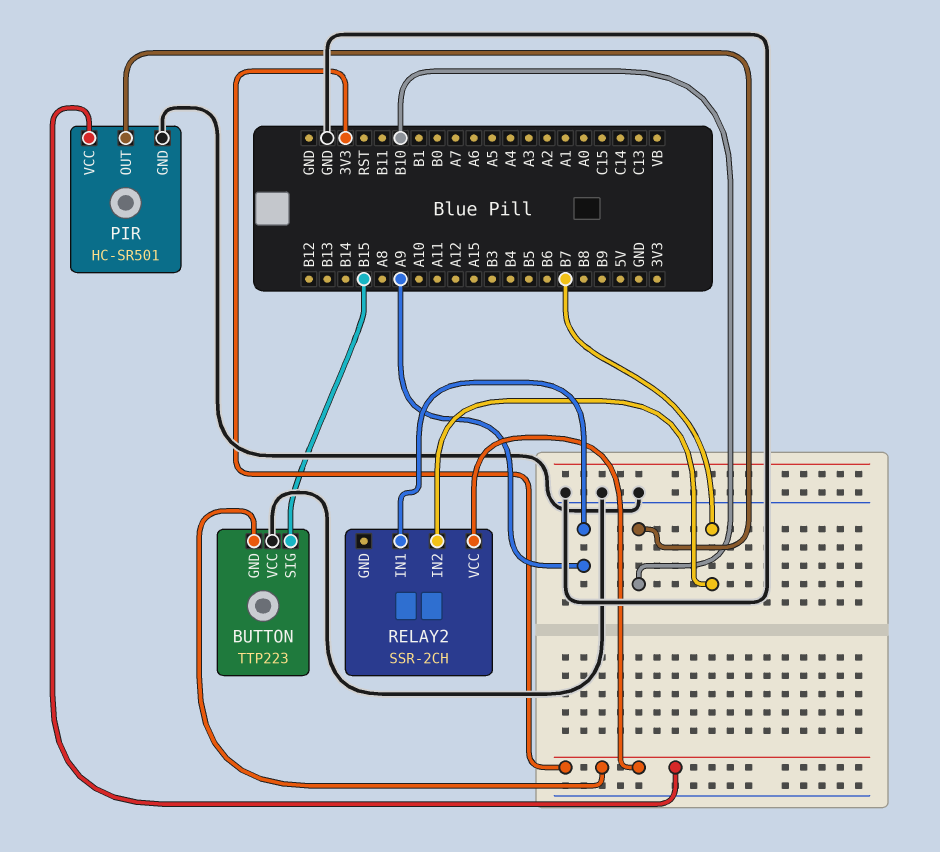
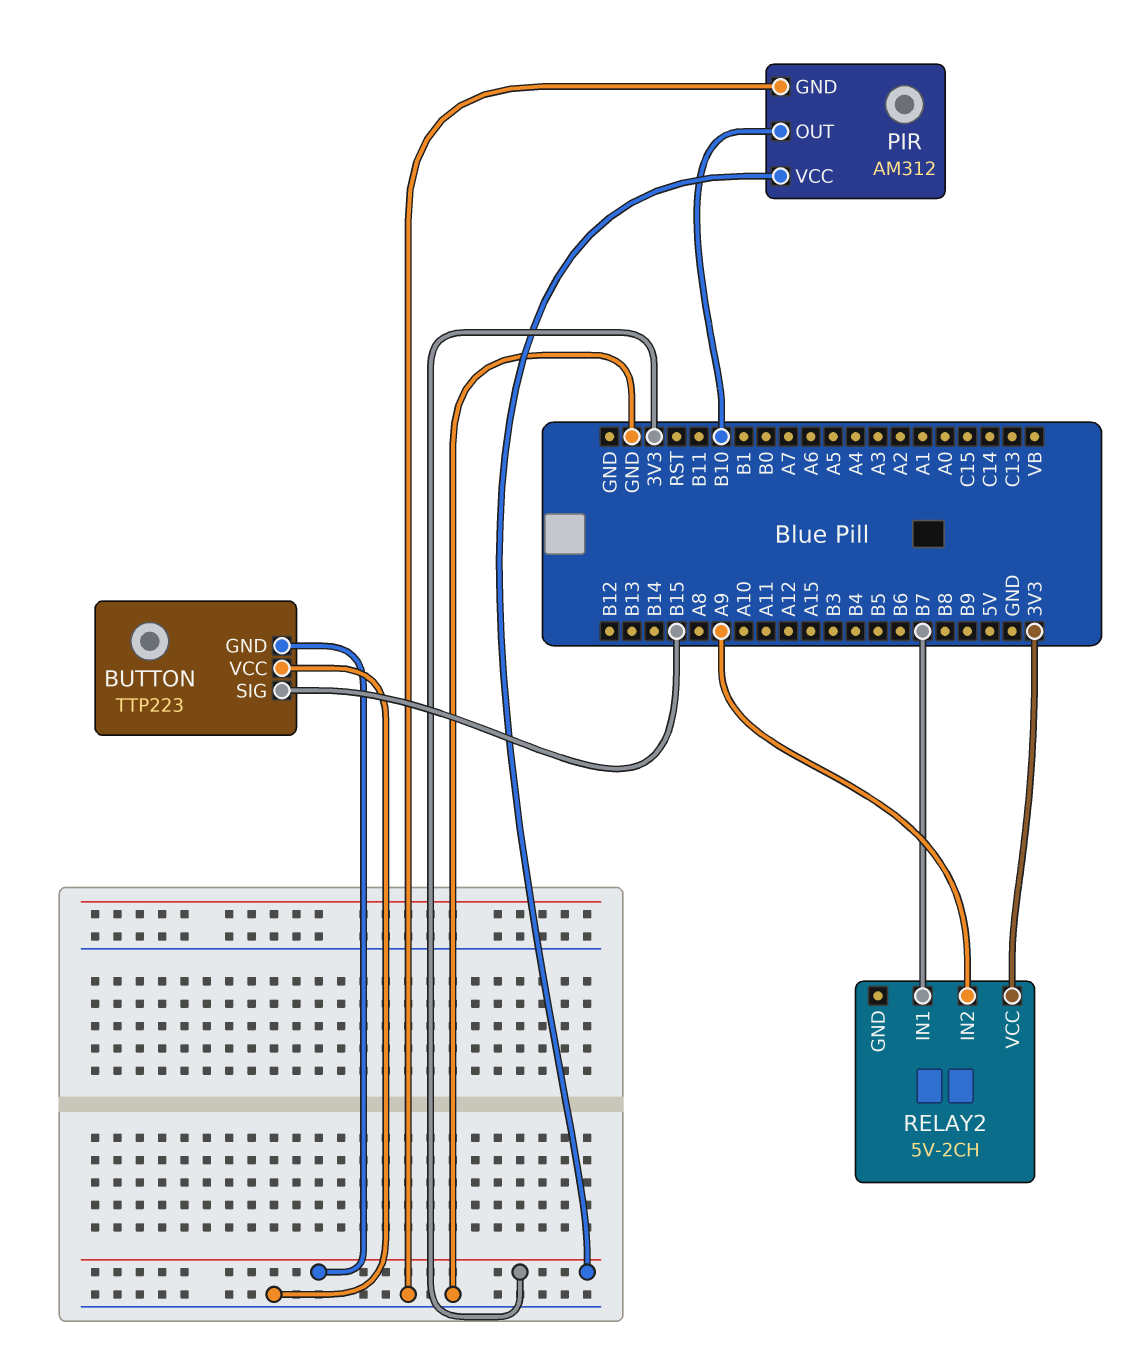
PIR: HC-SR501 -> AM312
RELAY2: SSR-2CH -> 5V-2CH
RELAY2 pin IN1: A9 -> B7
RELAY2 pin IN2: B7 -> A9

